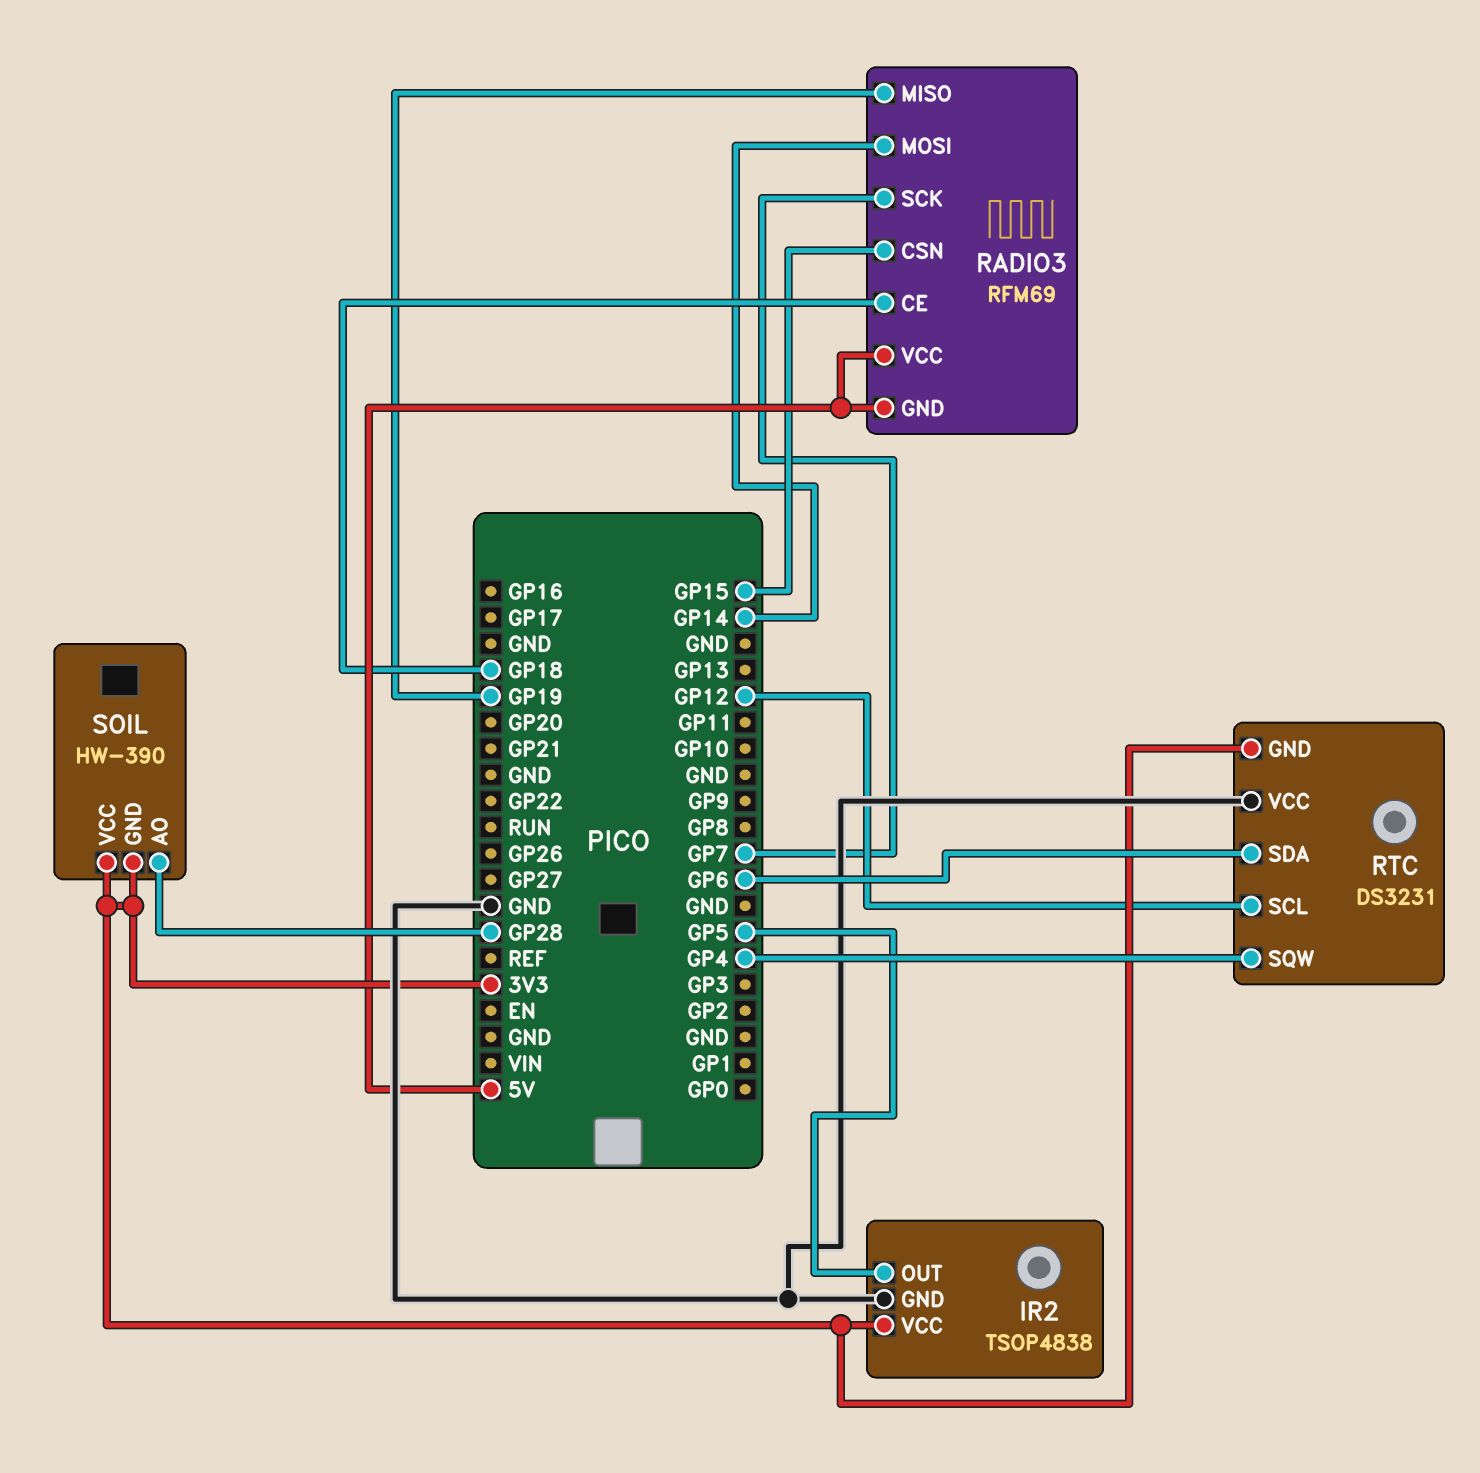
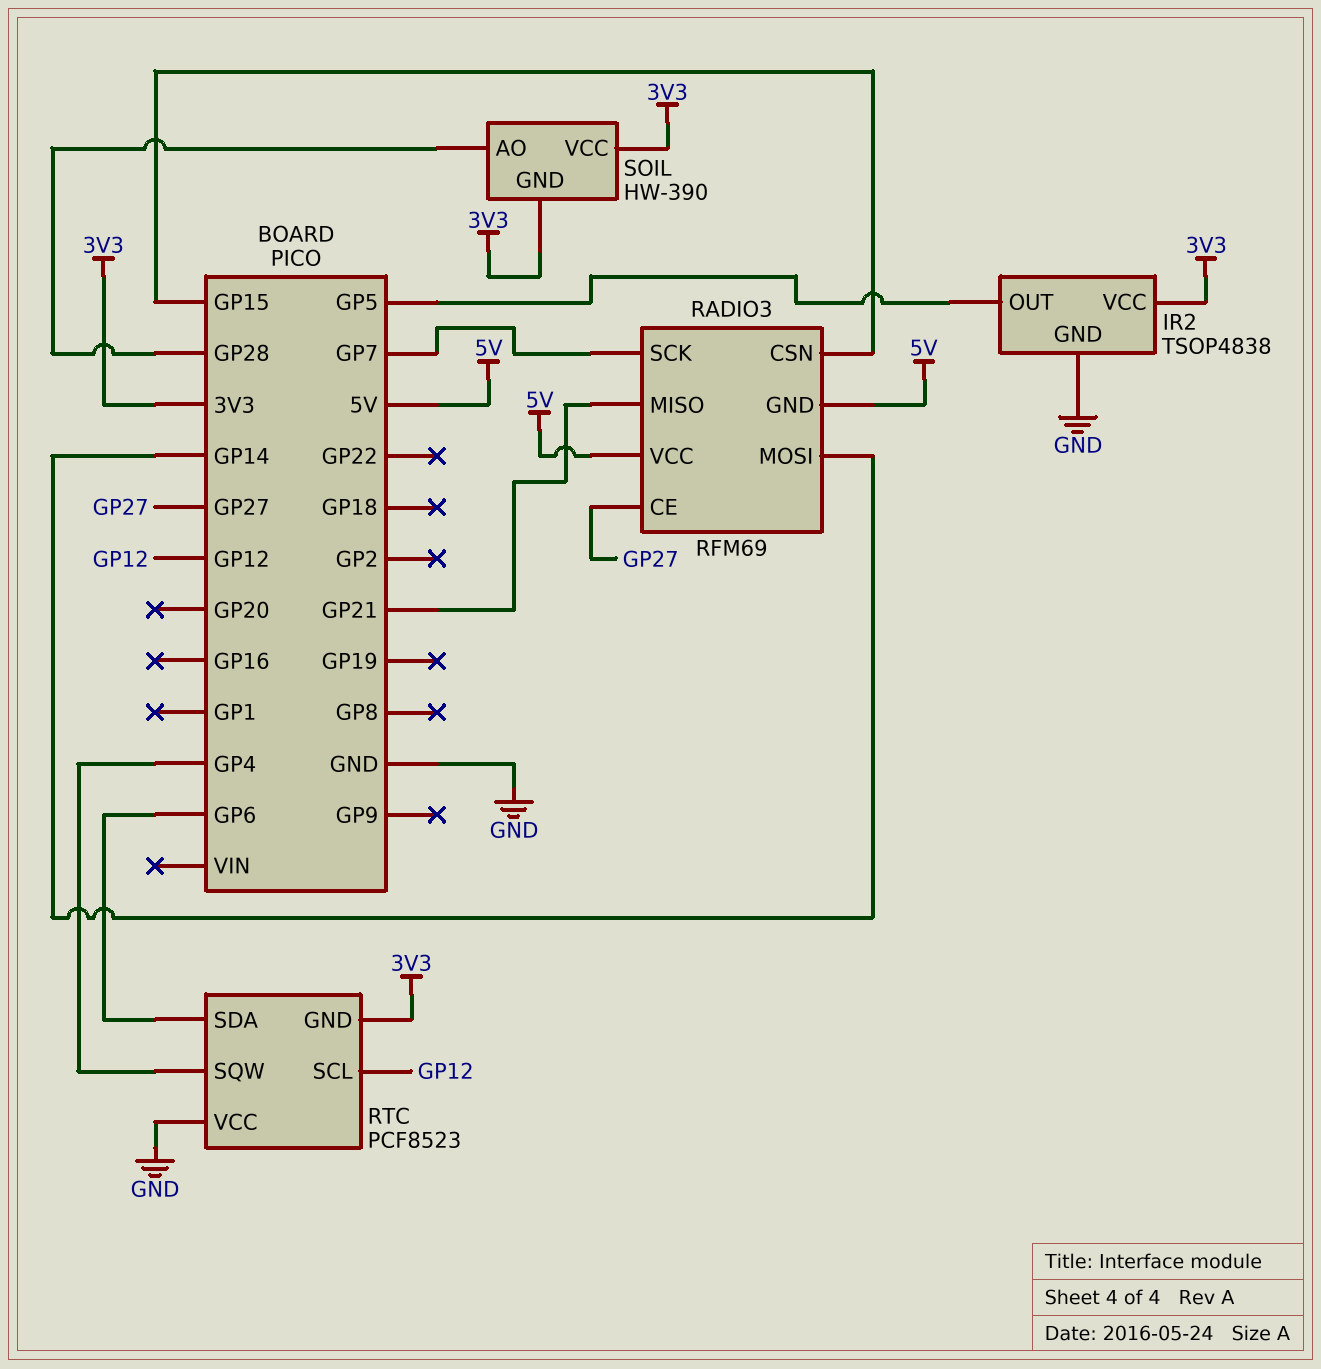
RADIO3 pin CE: GP18 -> GP27
RADIO3 pin MISO: GP19 -> GP21
RTC: DS3231 -> PCF8523

